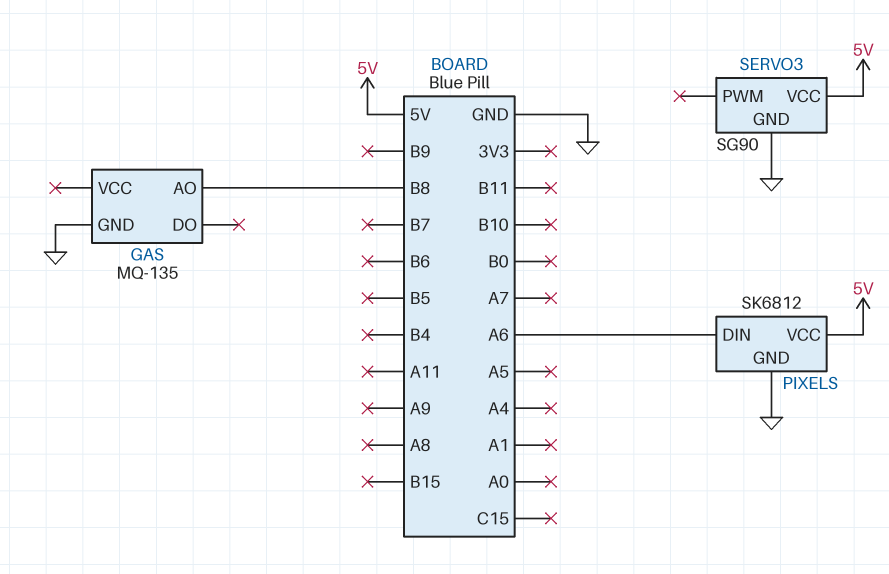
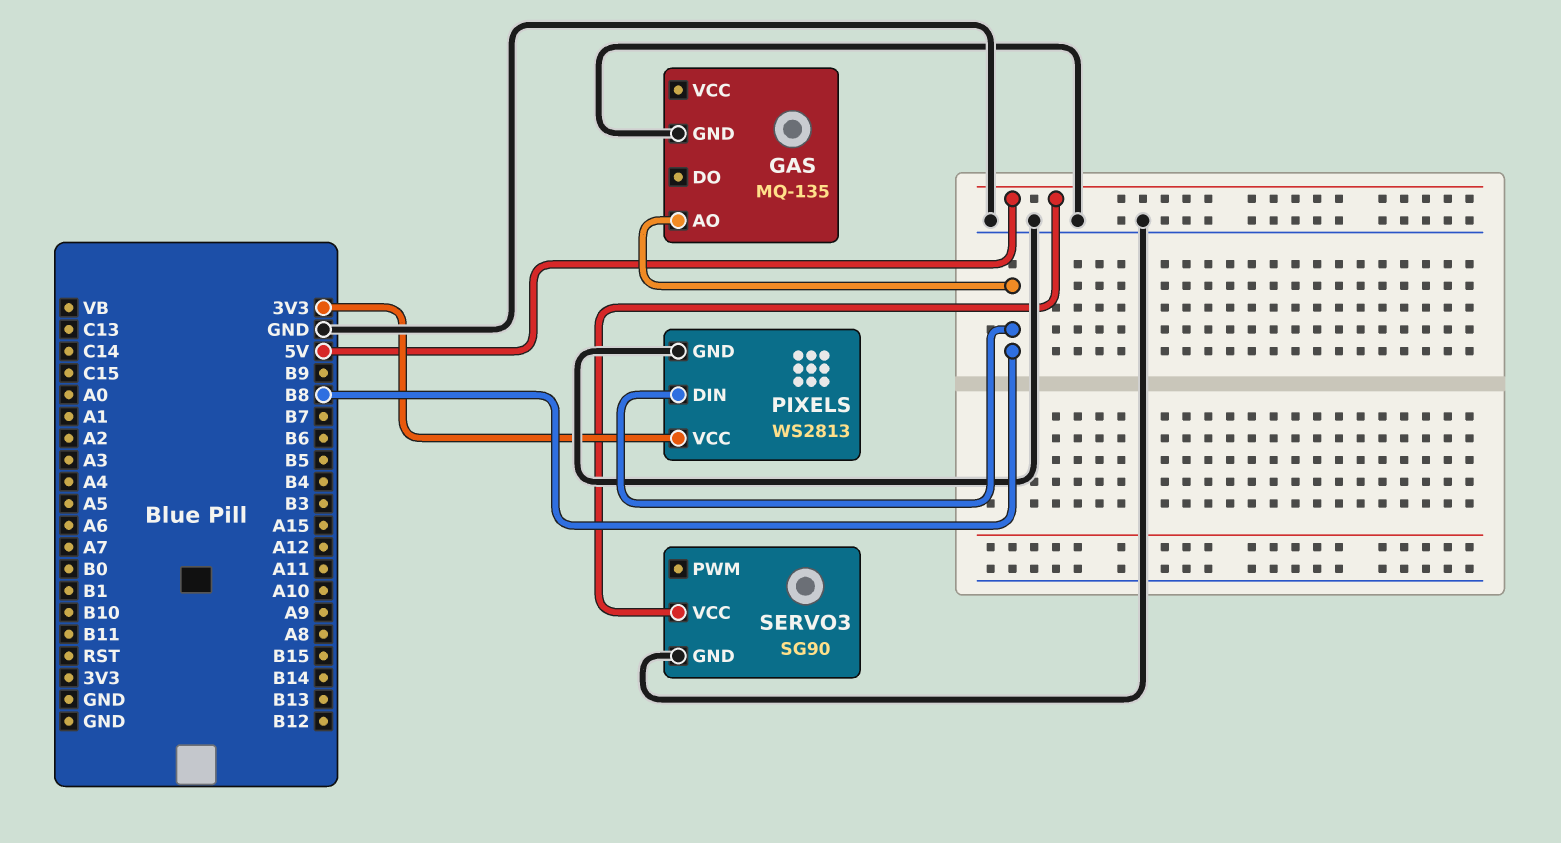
PIXELS: SK6812 -> WS2813
PIXELS pin DIN: A6 -> B8
PIXELS pin VCC: 5V -> 3V3

